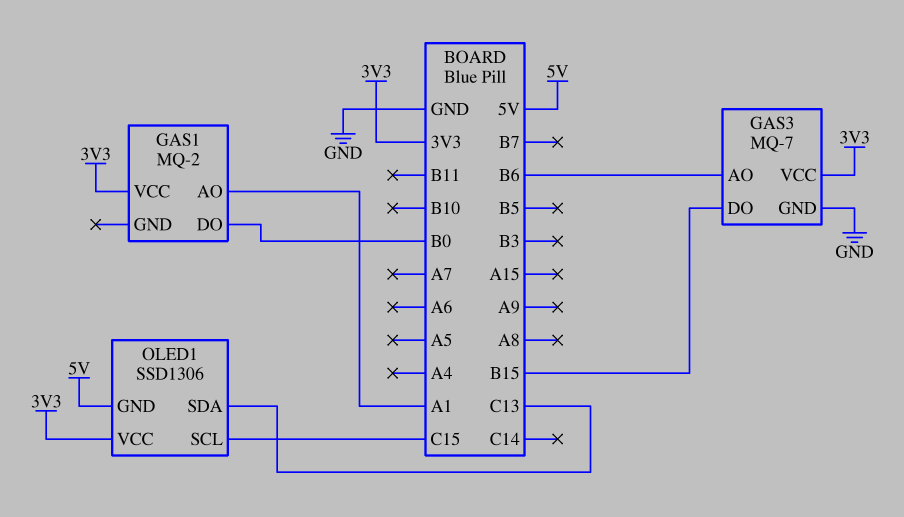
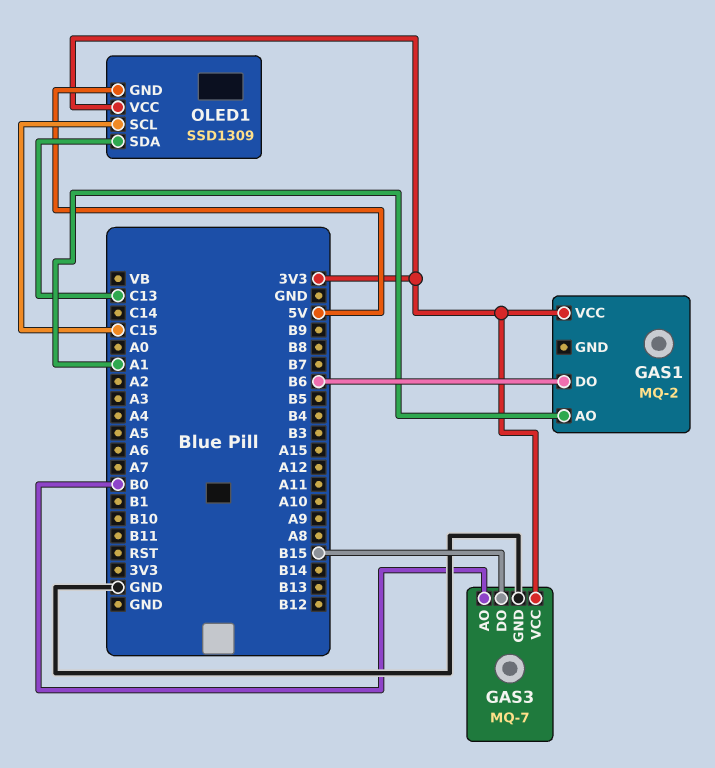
GAS1 pin DO: B0 -> B6
GAS3 pin AO: B6 -> B0
OLED1: SSD1306 -> SSD1309

